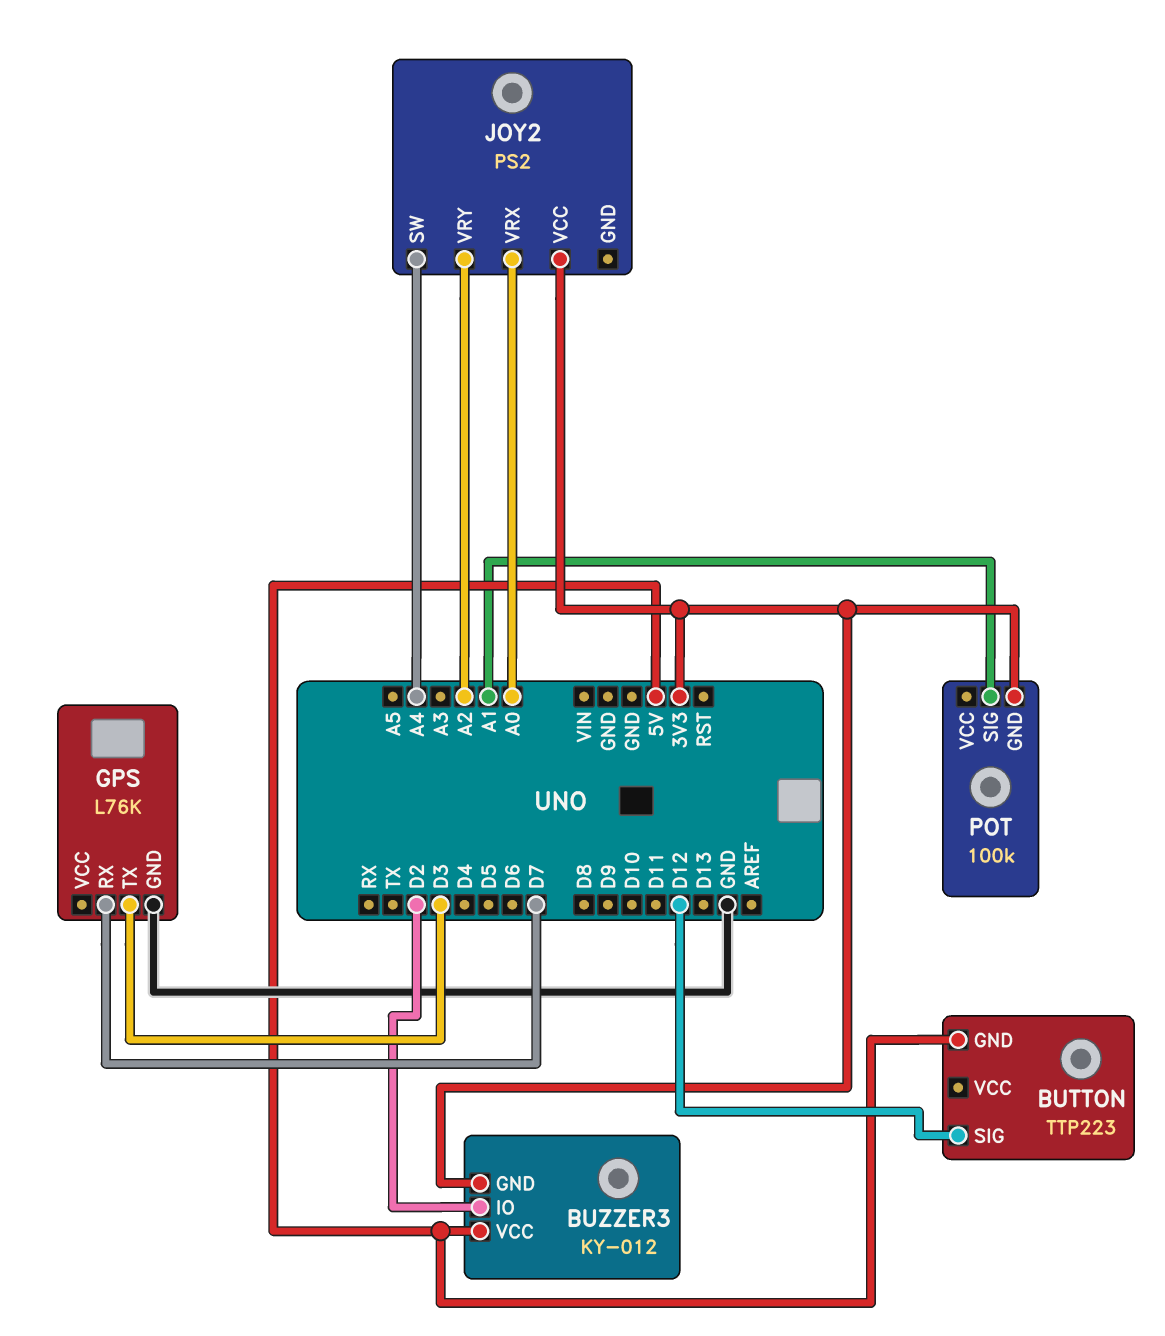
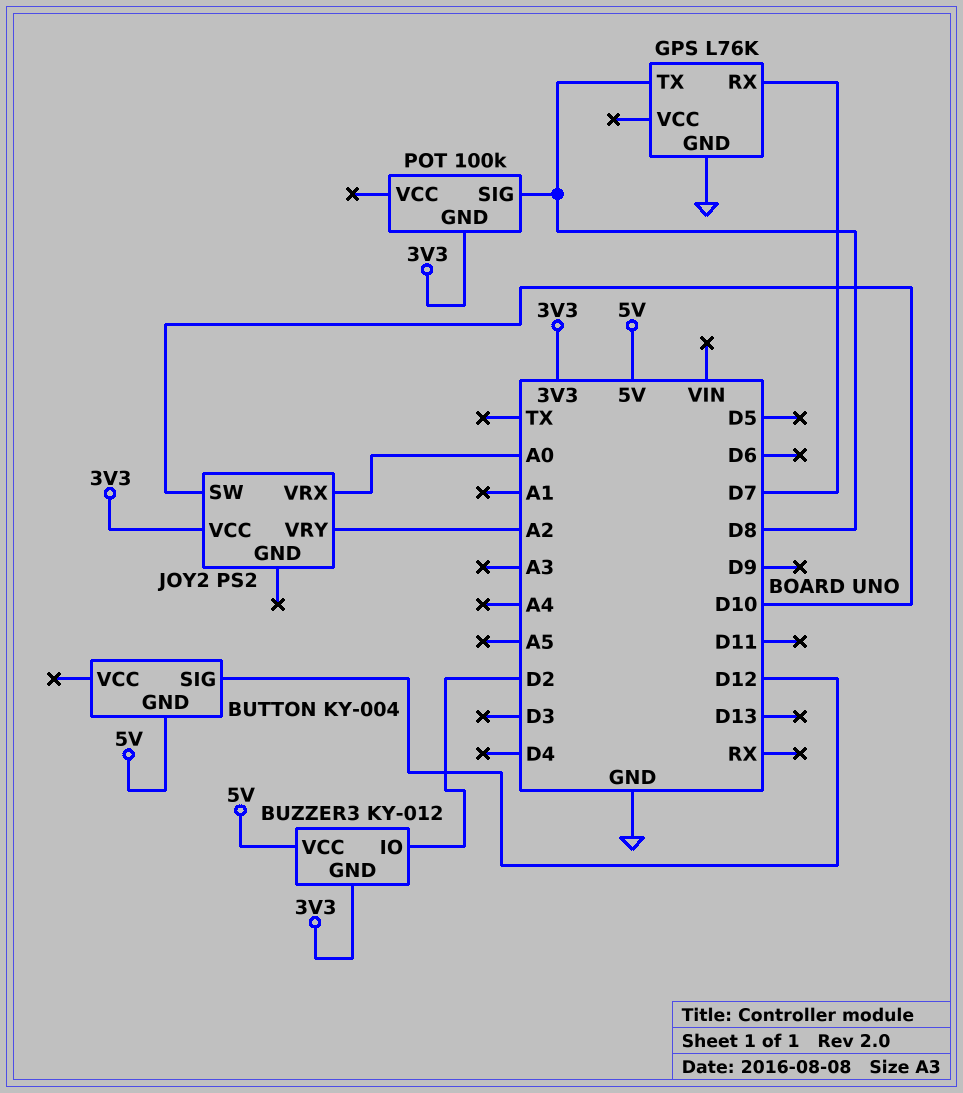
BUTTON: TTP223 -> KY-004
GPS pin TX: D3 -> D8
JOY2 pin SW: A4 -> D10
POT pin SIG: A1 -> D8

